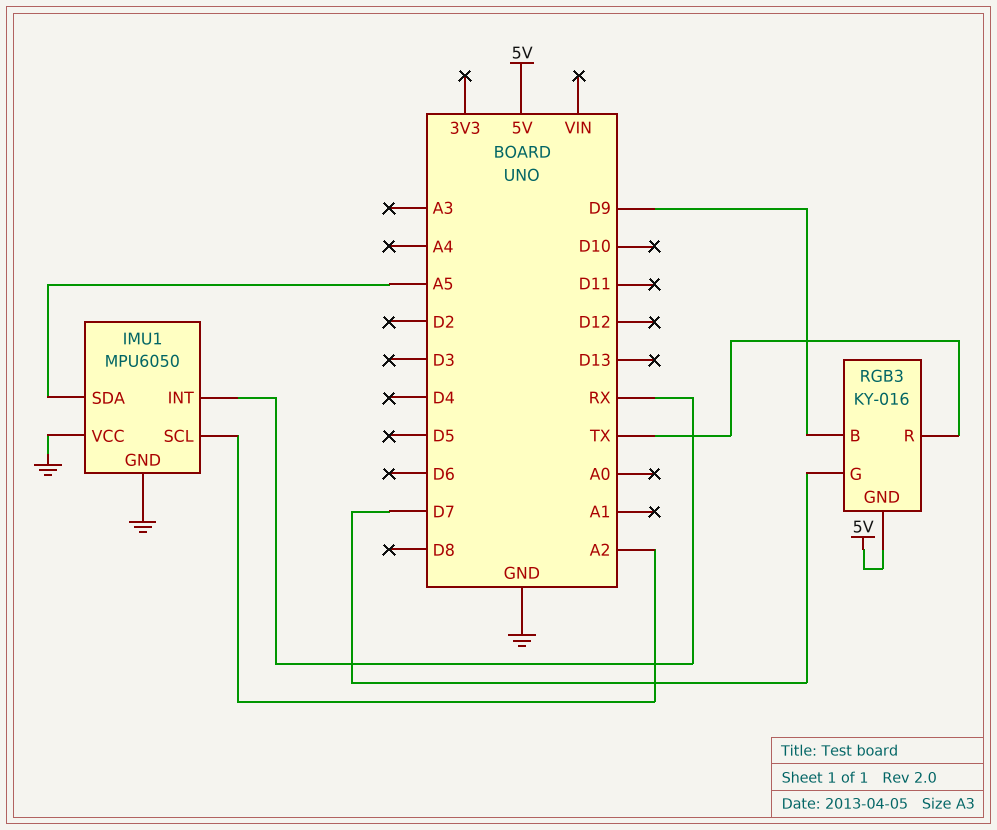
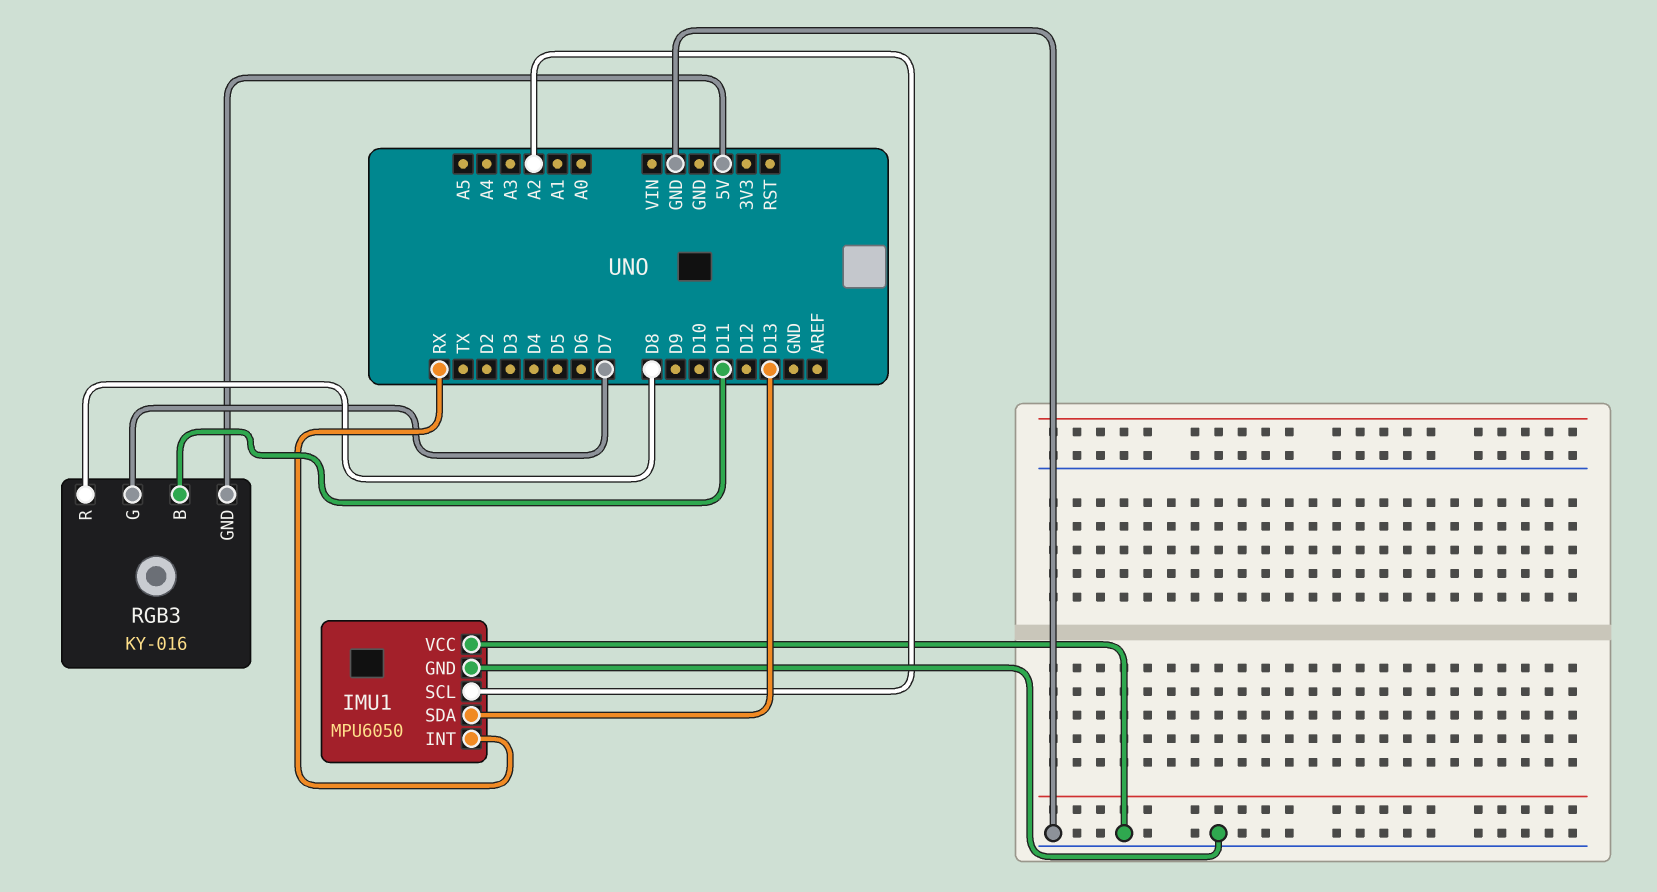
IMU1 pin SDA: A5 -> D13
RGB3 pin B: D9 -> D11
RGB3 pin R: TX -> D8

